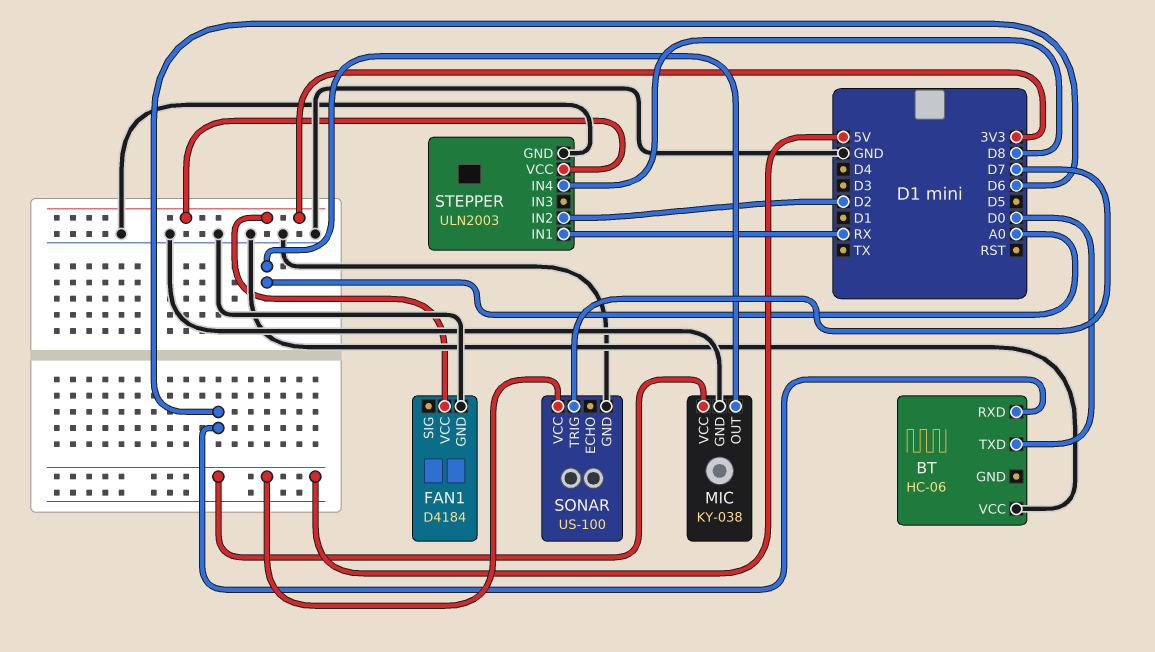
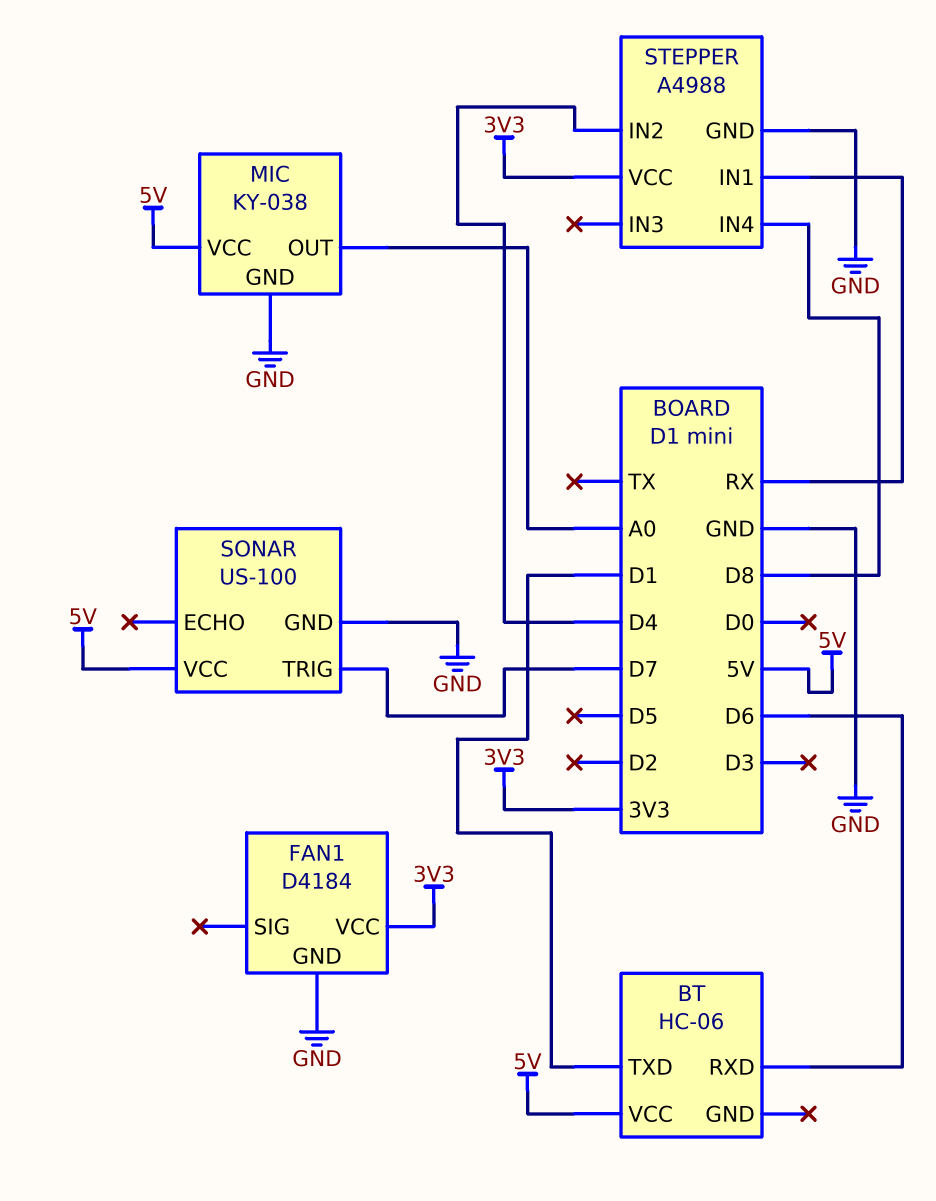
BT pin TXD: D0 -> D1
BT pin VCC: GND -> 5V
STEPPER: ULN2003 -> A4988
STEPPER pin IN2: D2 -> D4

